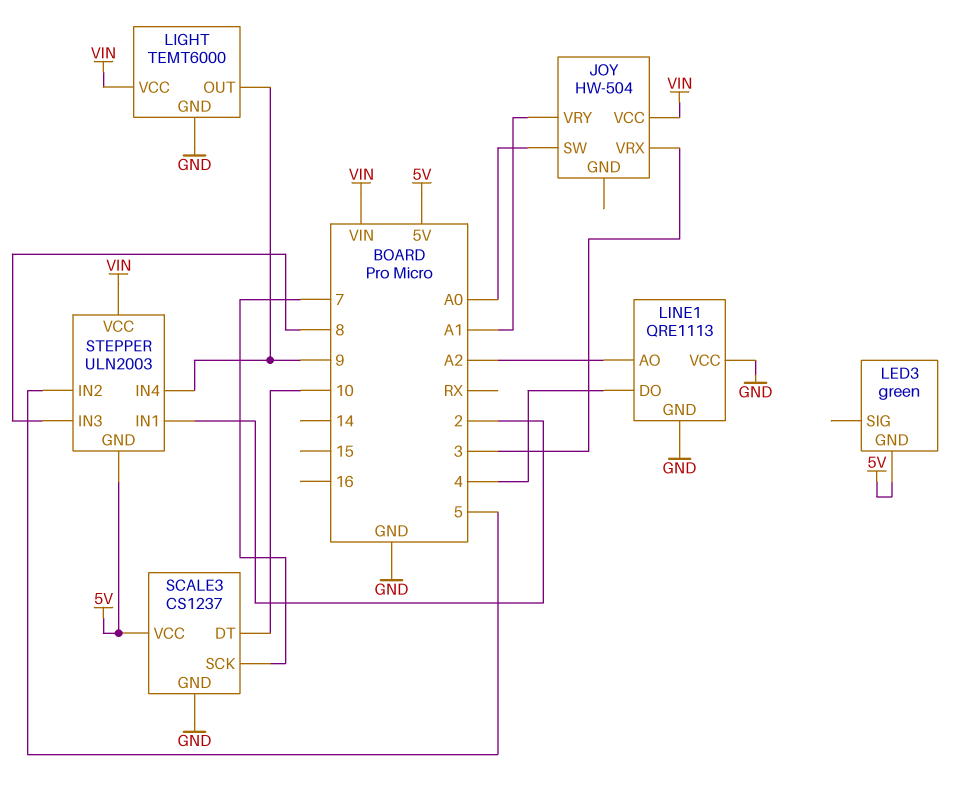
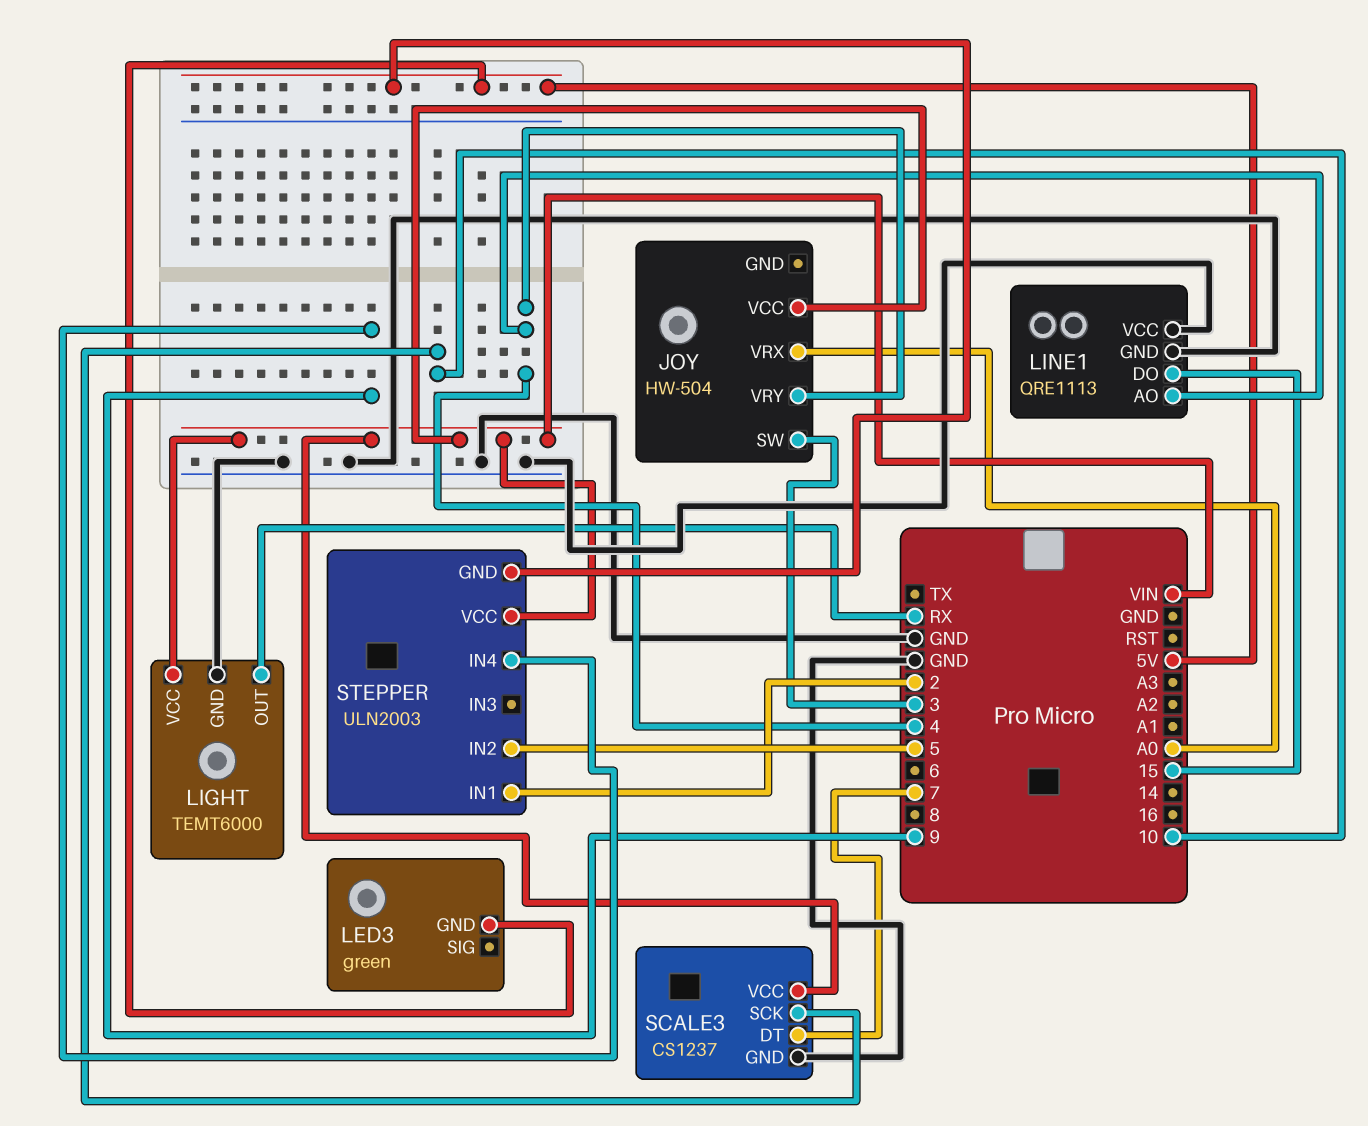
JOY pin SW: A0 -> 3
JOY pin VRX: 3 -> A0
JOY pin VRY: A1 -> 4
LIGHT pin OUT: 9 -> RX
LINE1 pin AO: A2 -> 4
LINE1 pin DO: 4 -> 15
SCALE3 pin DT: 10 -> 7
SCALE3 pin SCK: 7 -> 10
SCALE3 pin VCC: 5V -> VIN
STEPPER pin IN3: 8 -> none

